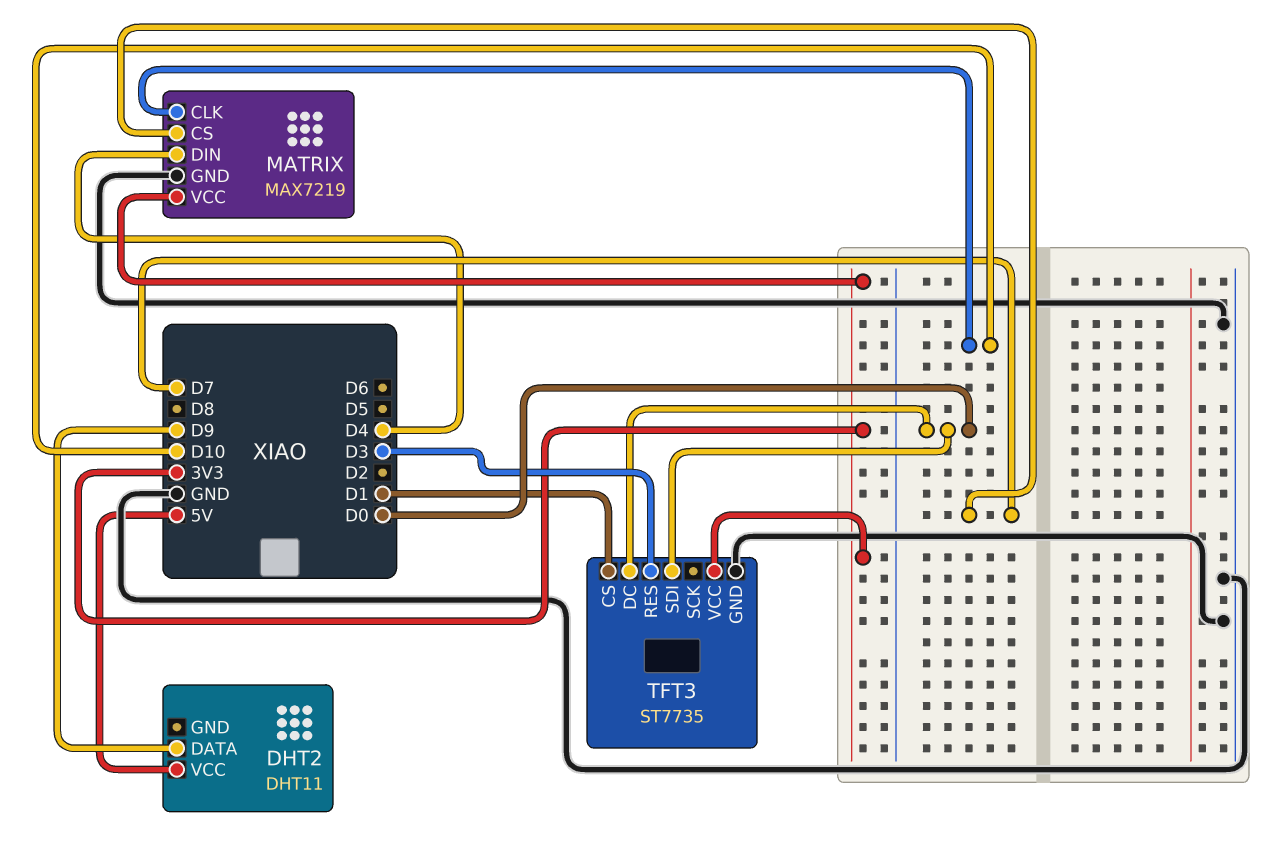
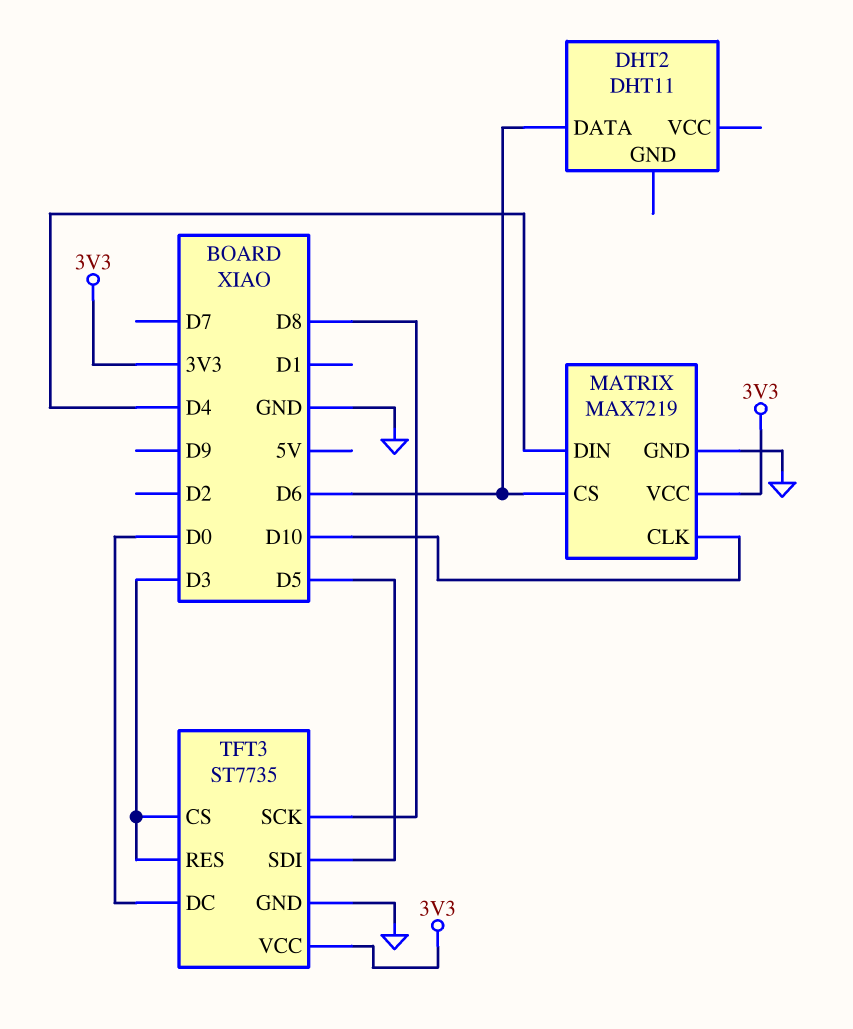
DHT2 pin DATA: D9 -> D6
DHT2 pin VCC: 5V -> none
MATRIX pin CS: D7 -> D6
TFT3 pin CS: D1 -> D3
TFT3 pin SCK: none -> D8
TFT3 pin SDI: D0 -> D5

